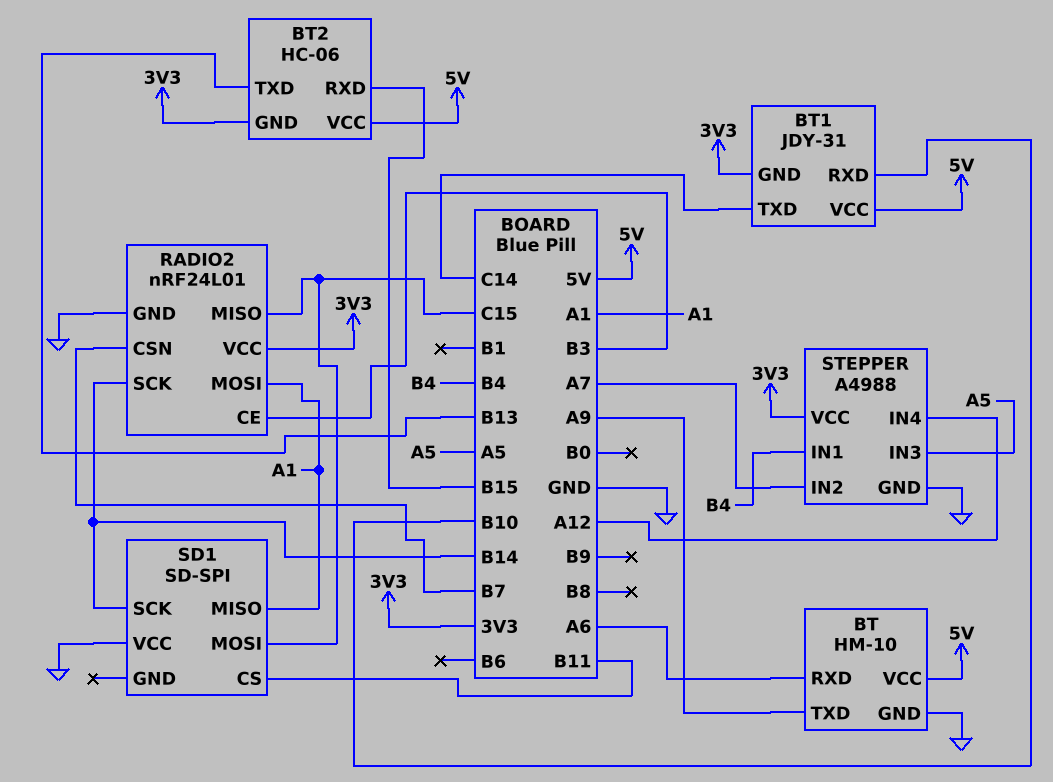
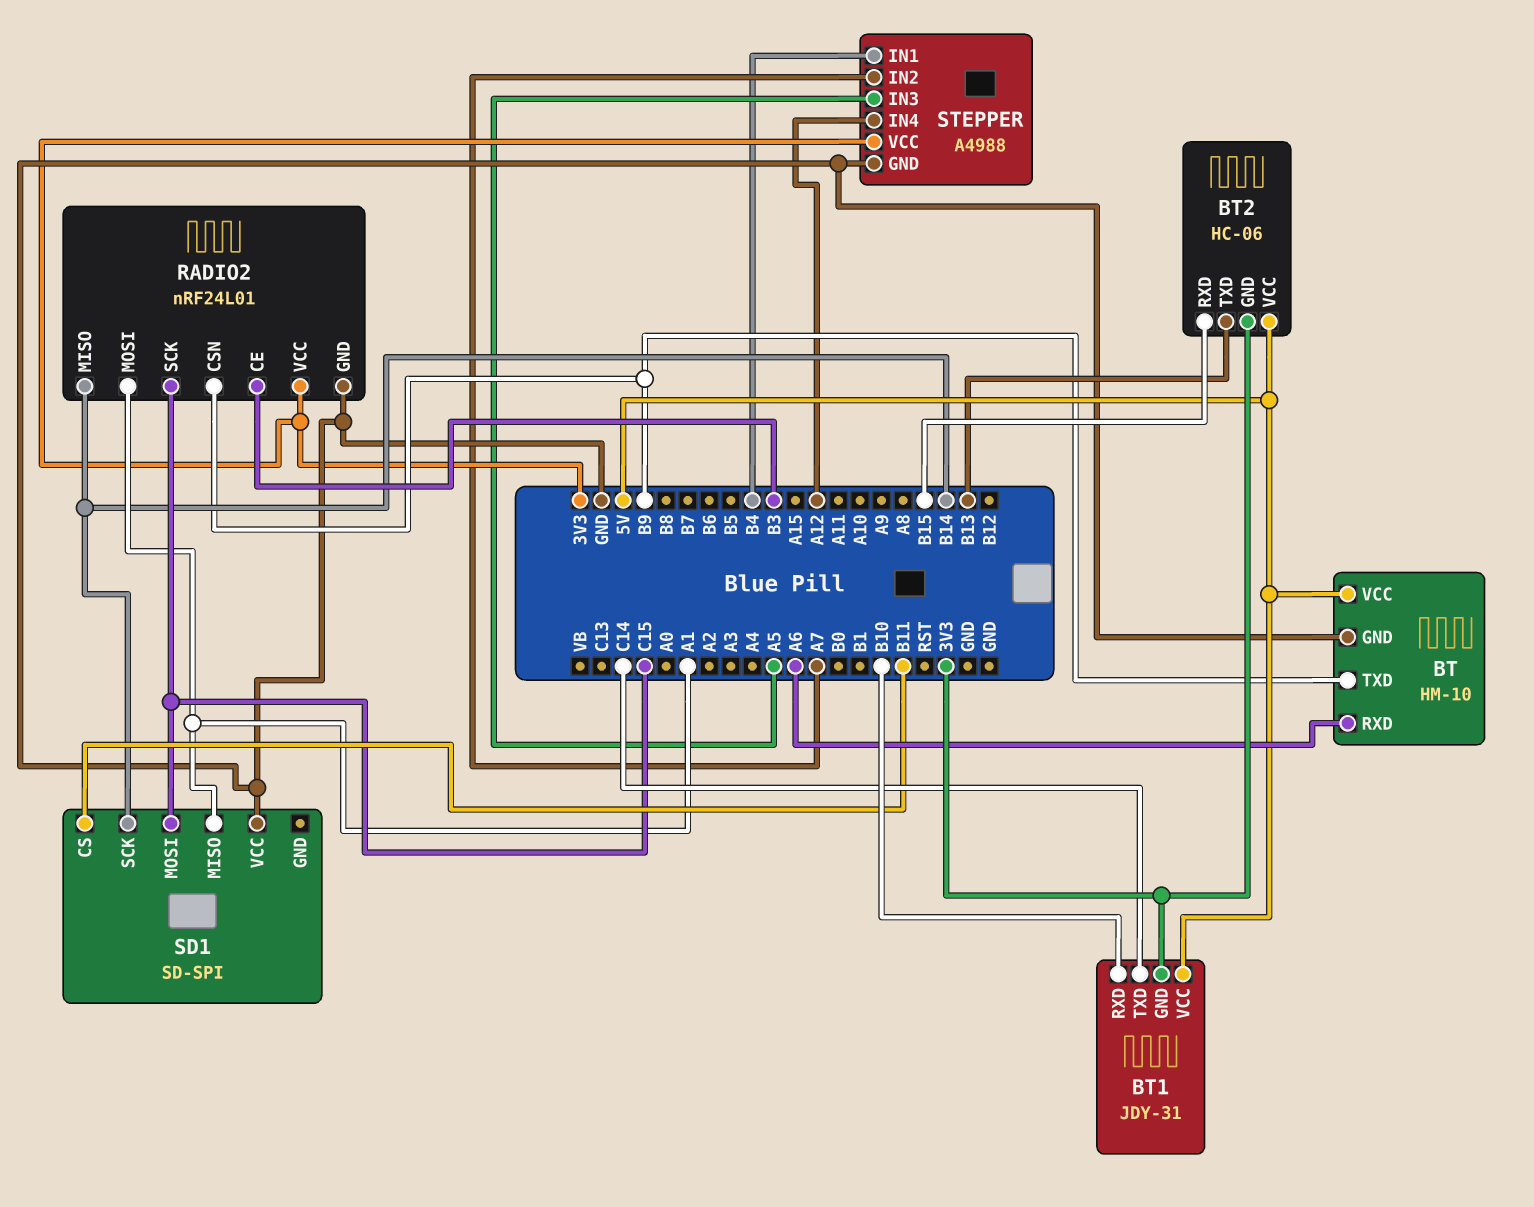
BT pin TXD: A9 -> B9
RADIO2 pin CSN: B7 -> B9
RADIO2 pin MISO: C15 -> B14
RADIO2 pin SCK: B14 -> C15

